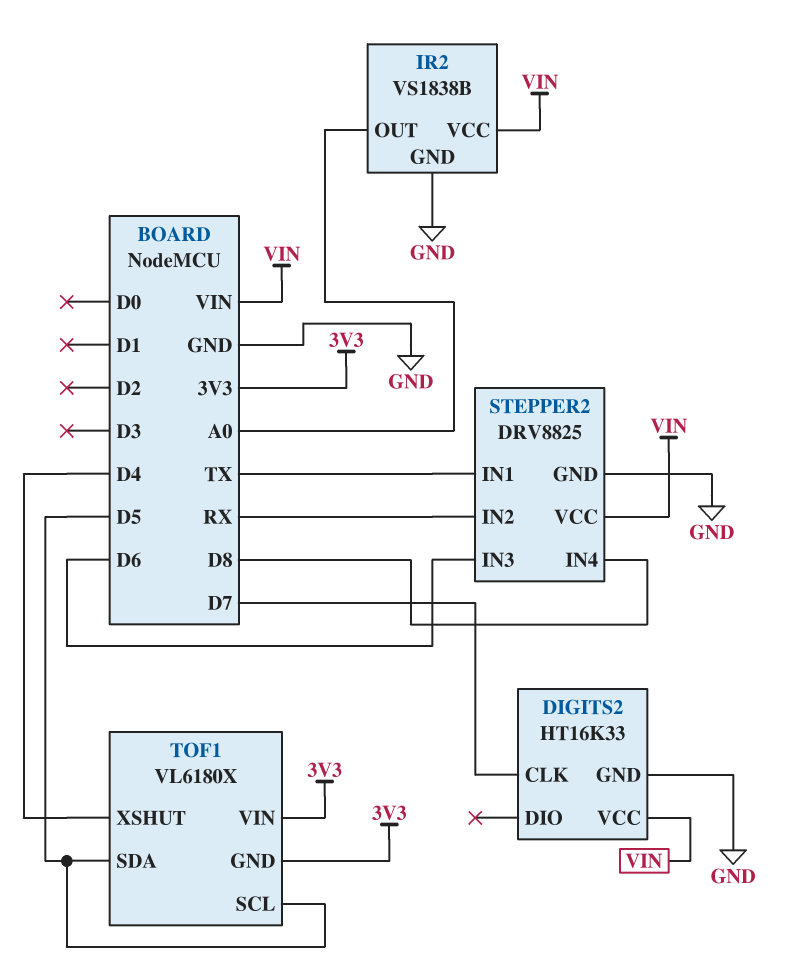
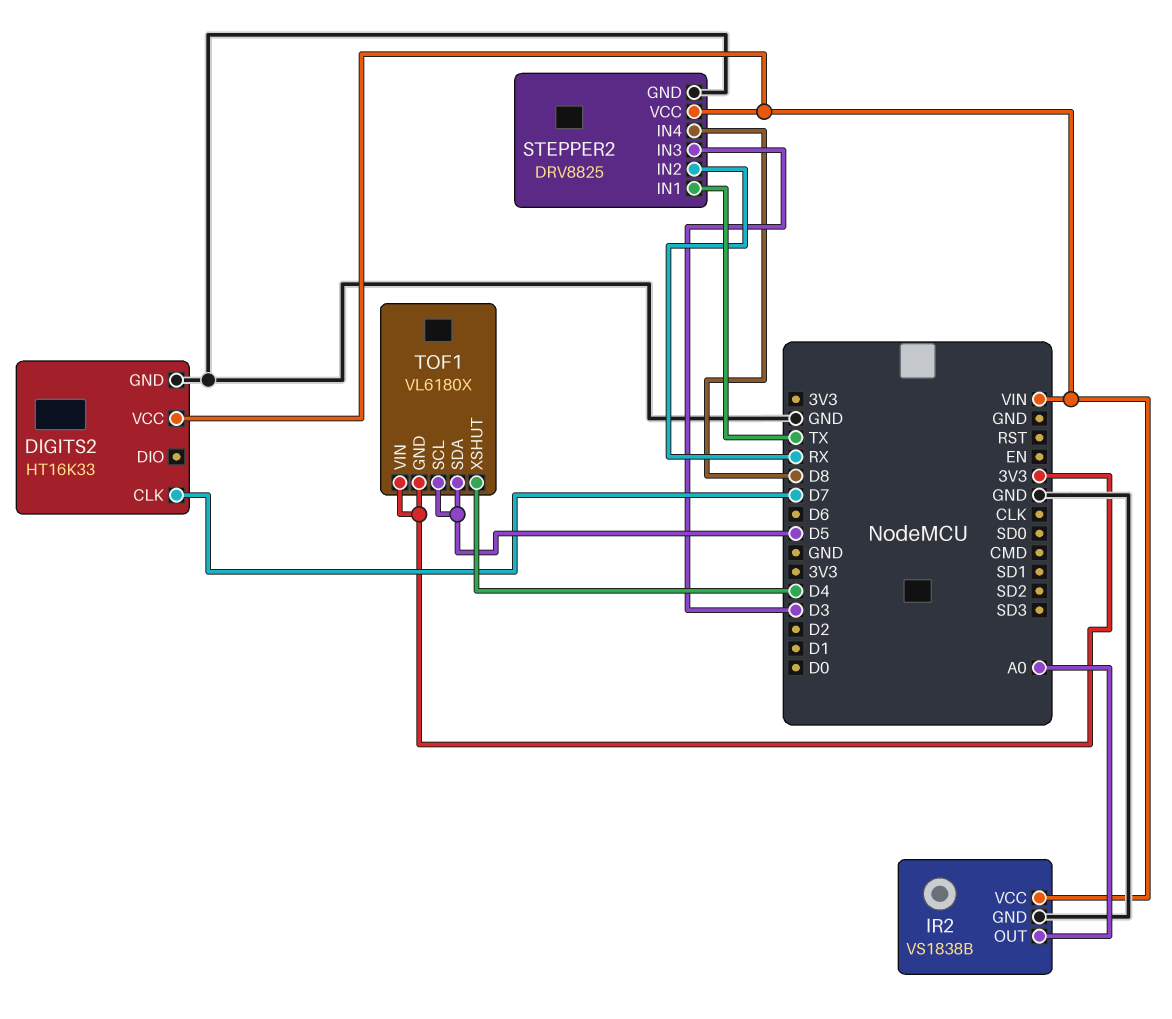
STEPPER2 pin IN3: D6 -> D3

